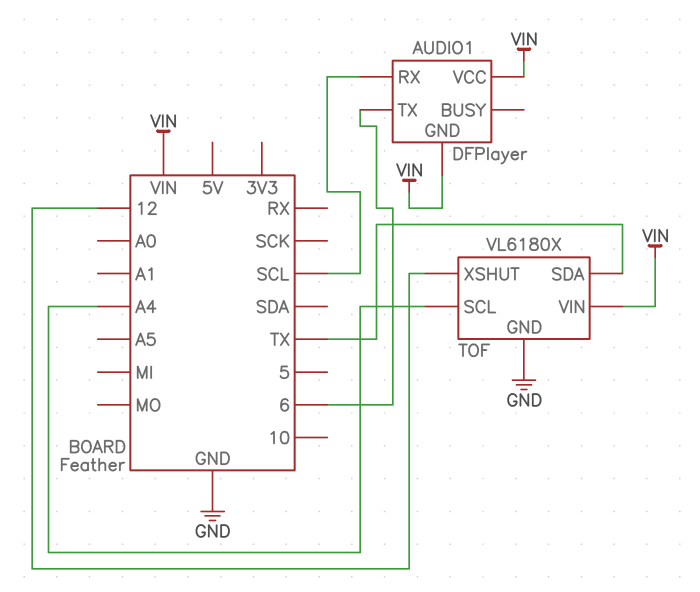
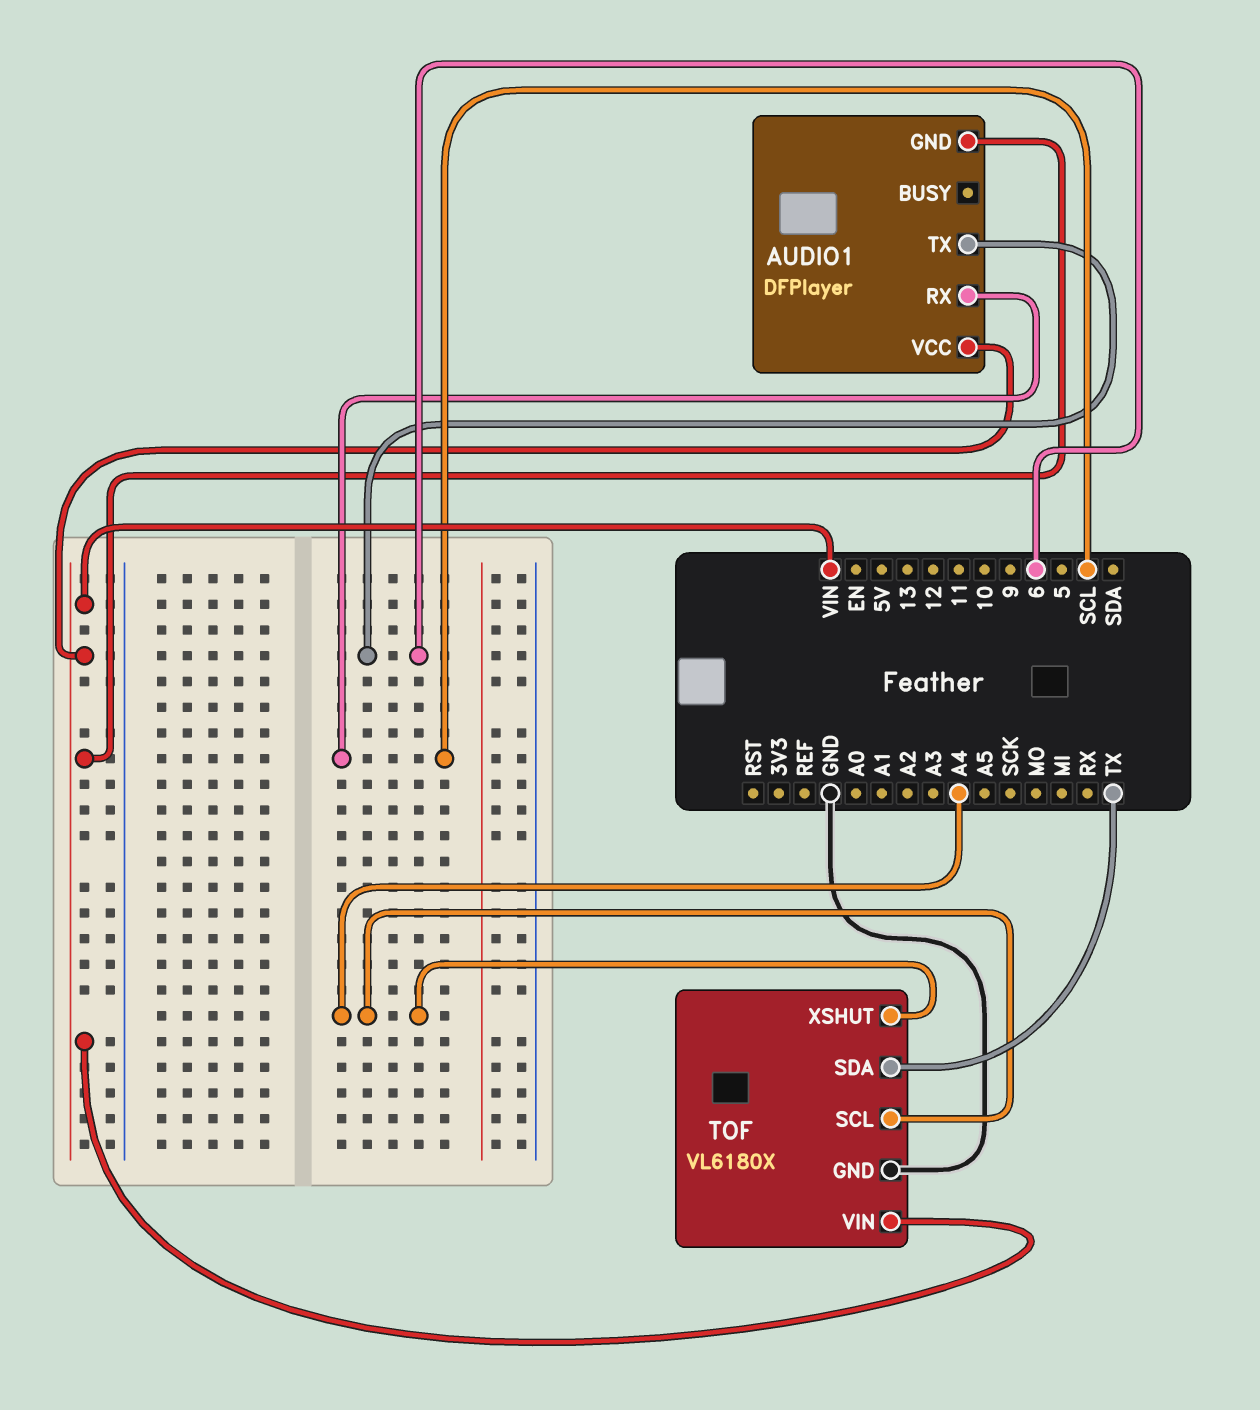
TOF pin XSHUT: 12 -> A4

